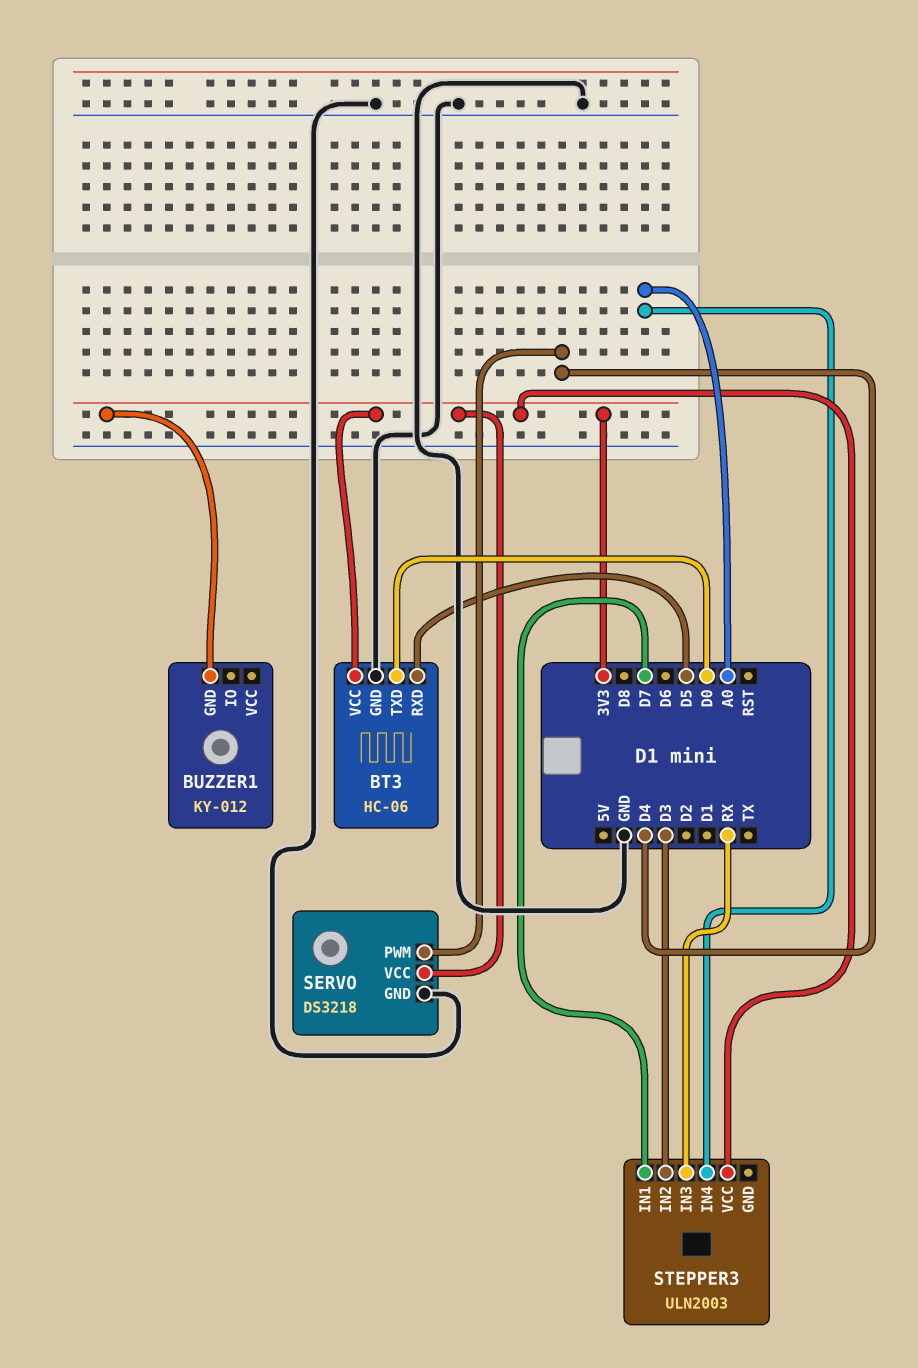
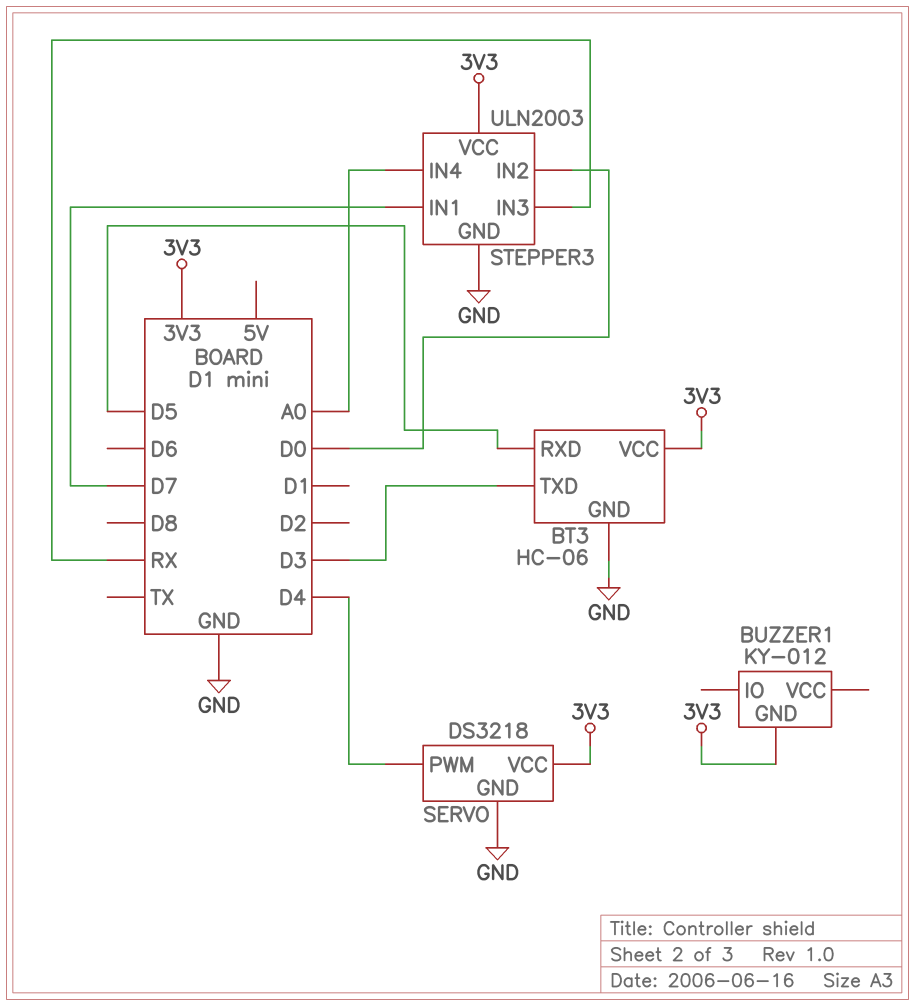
BT3 pin TXD: D0 -> D3
STEPPER3 pin GND: none -> GND
STEPPER3 pin IN2: D3 -> D0

